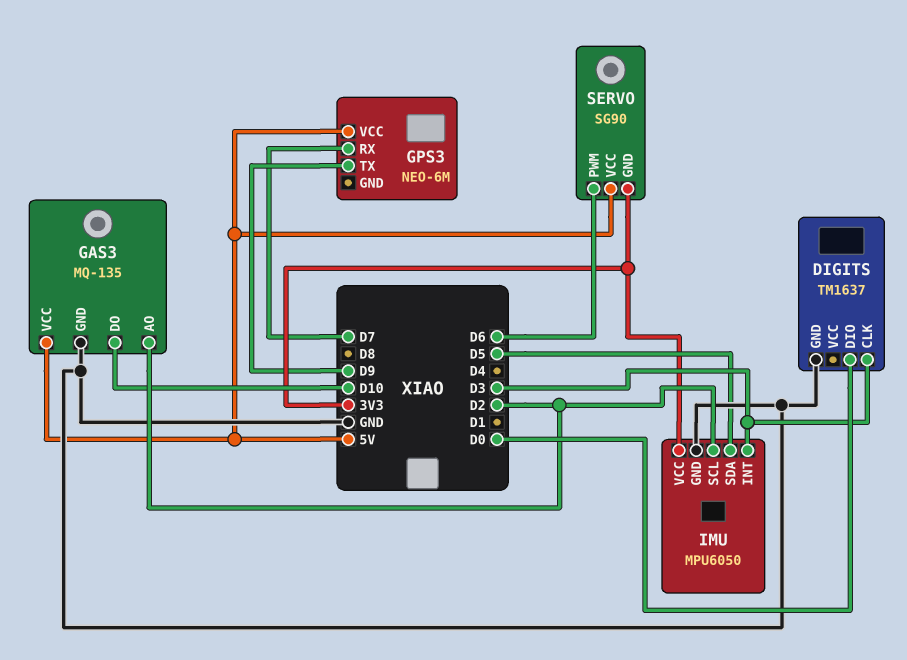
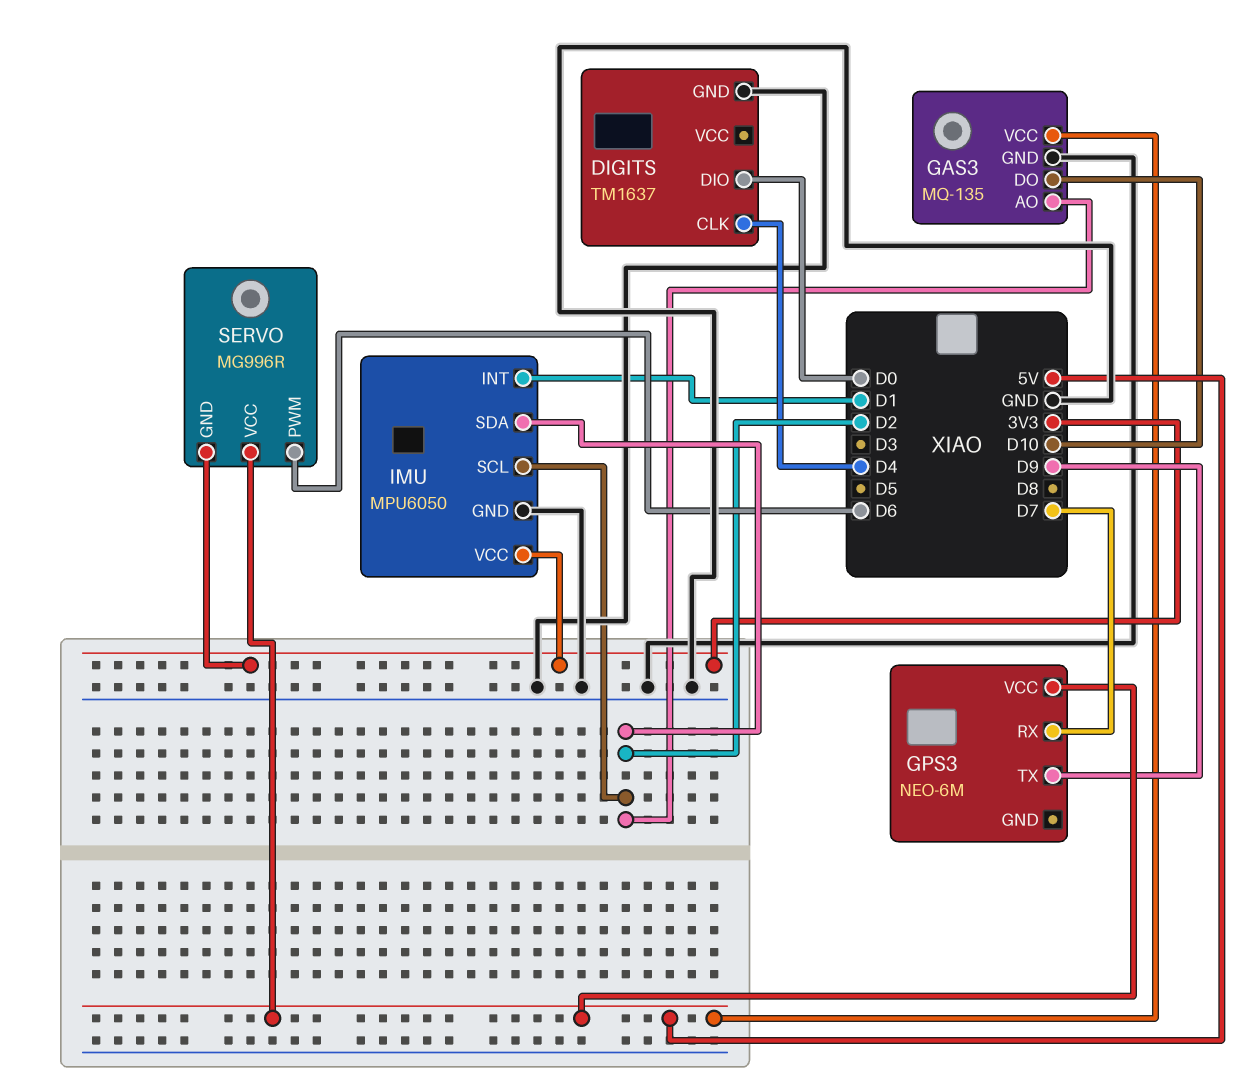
DIGITS pin CLK: D3 -> D4
IMU pin INT: D3 -> D1
IMU pin SDA: D5 -> D2
SERVO: SG90 -> MG996R

